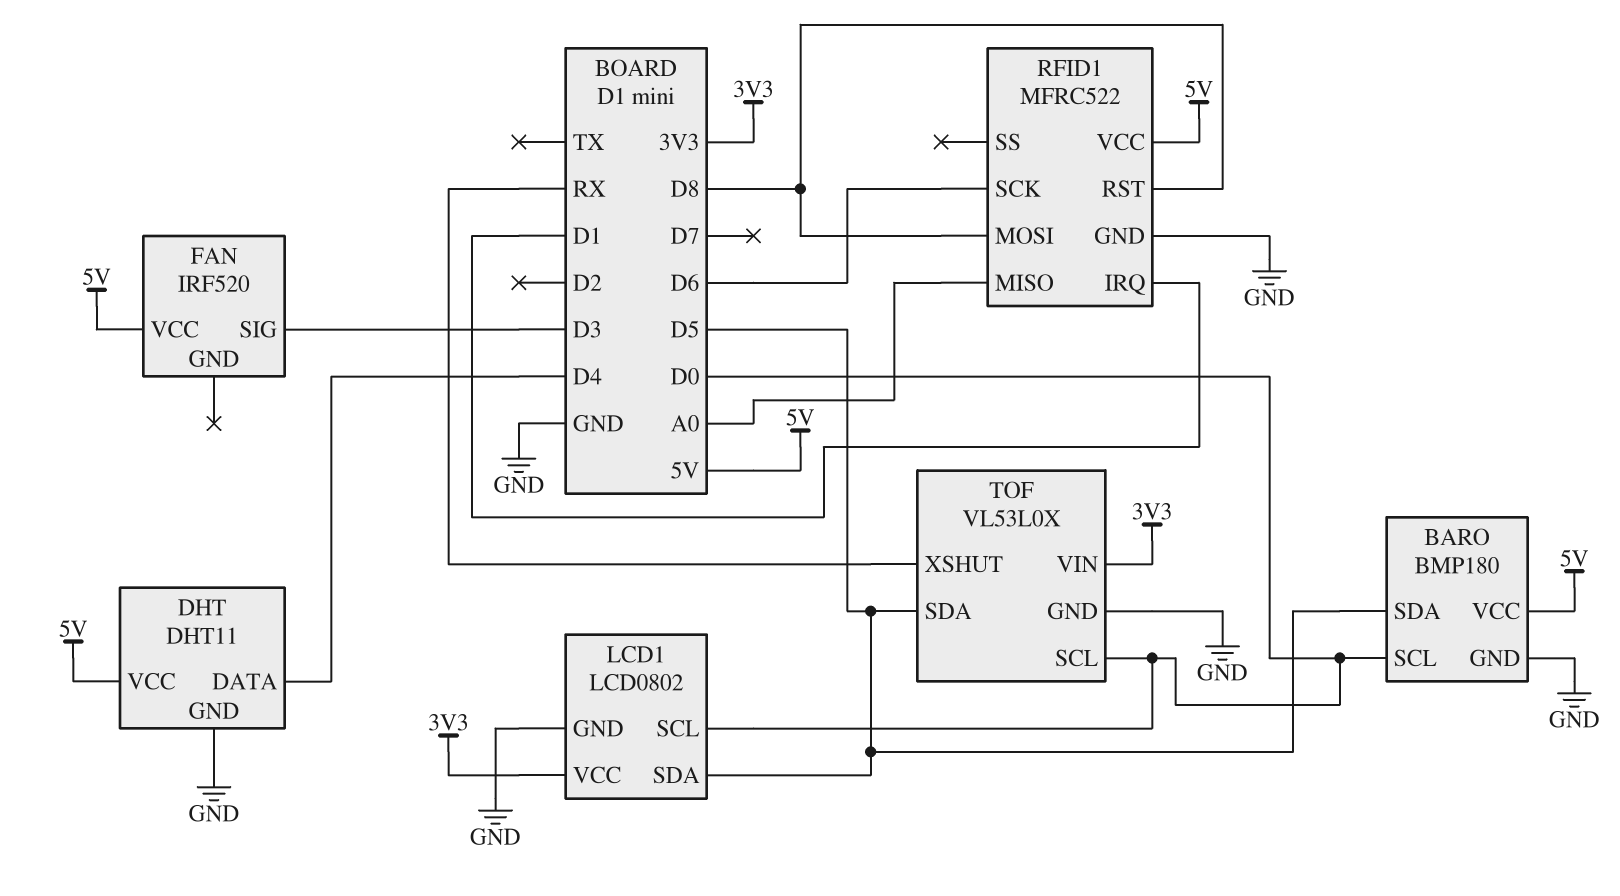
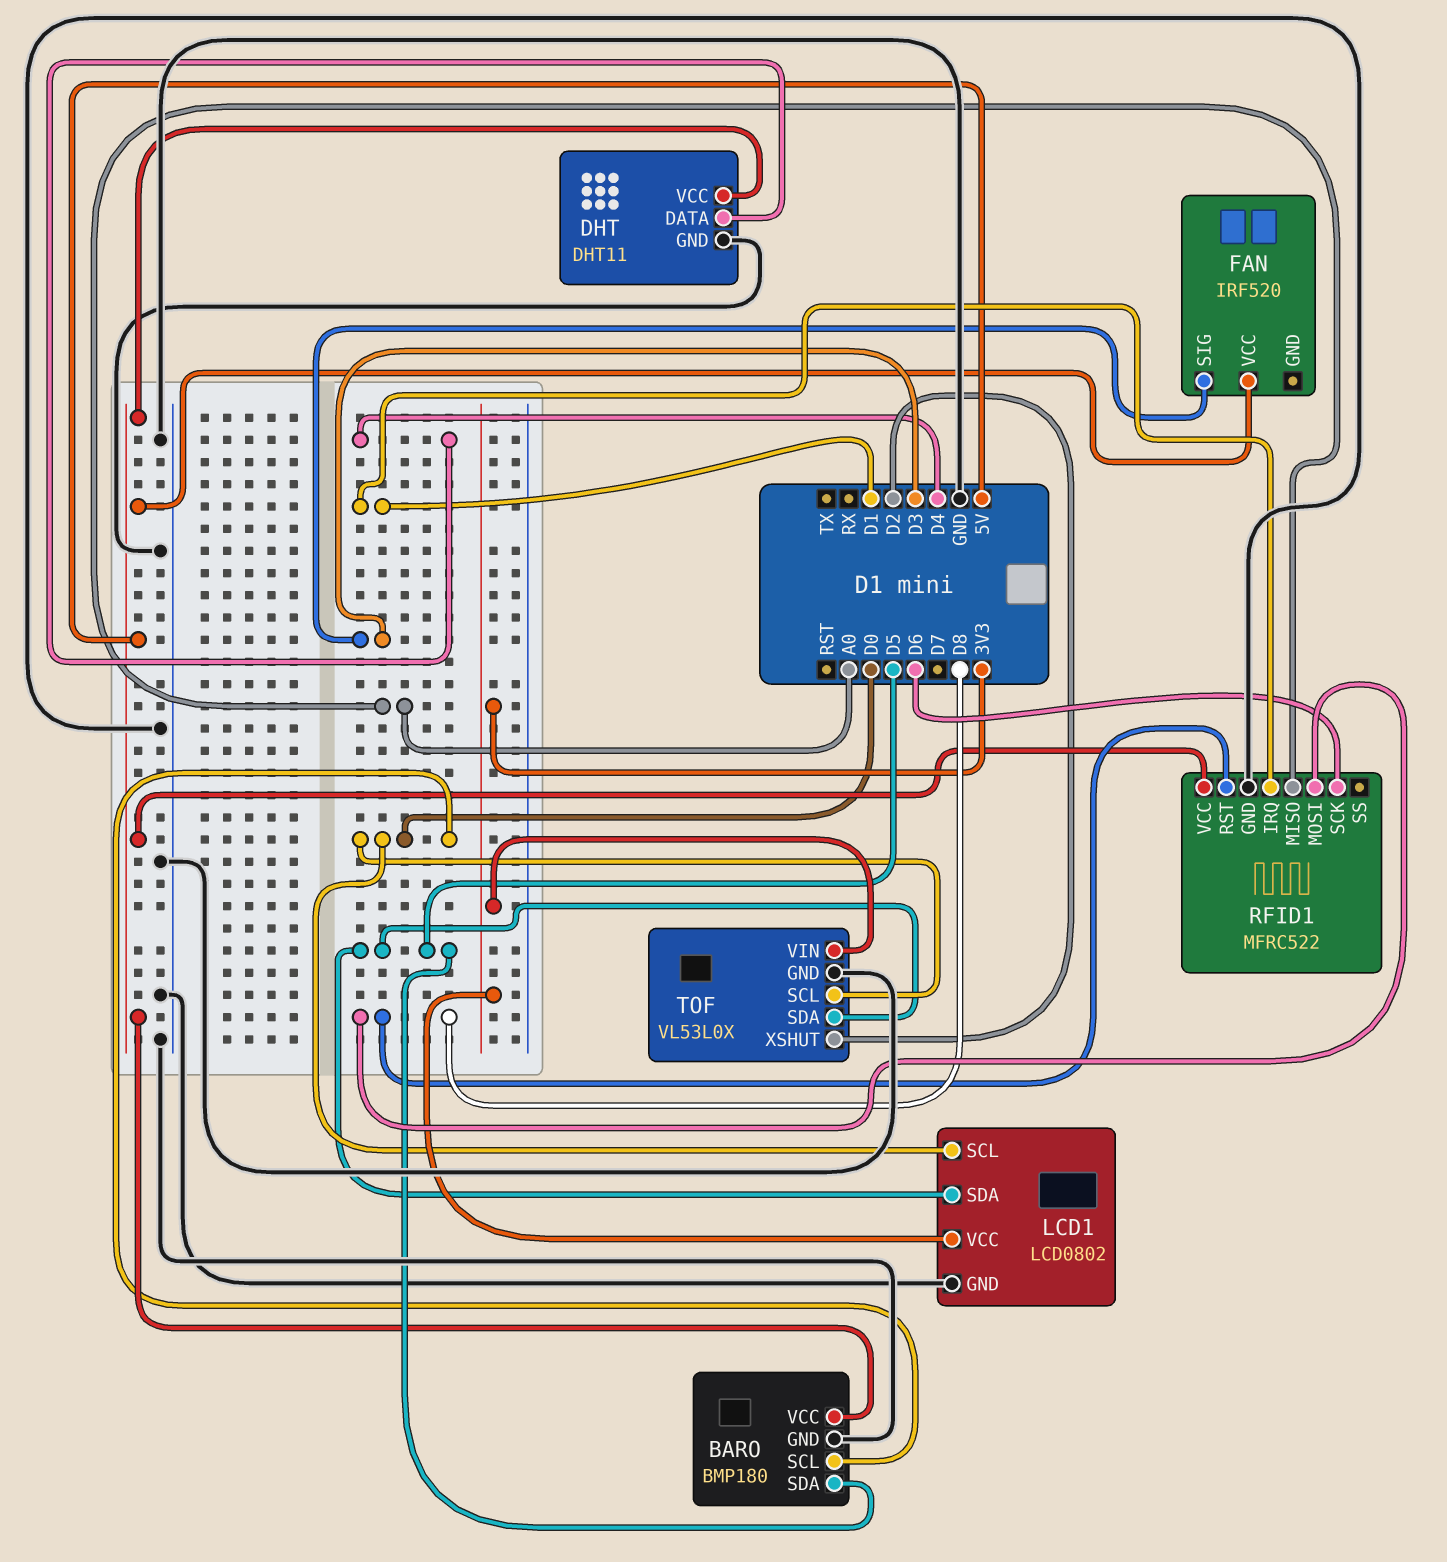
TOF pin XSHUT: RX -> D2

